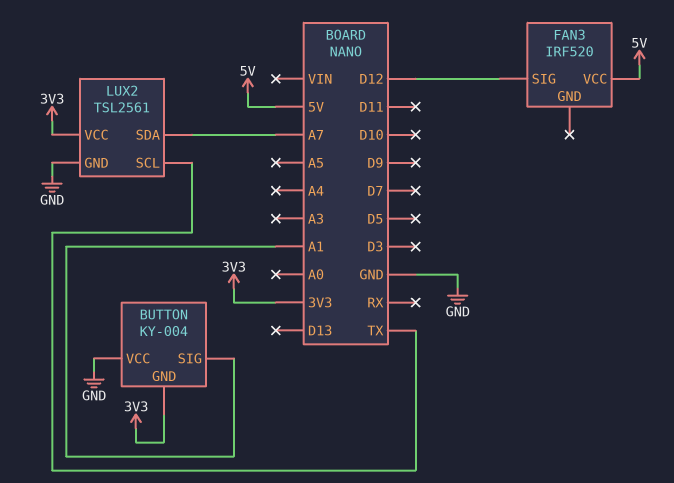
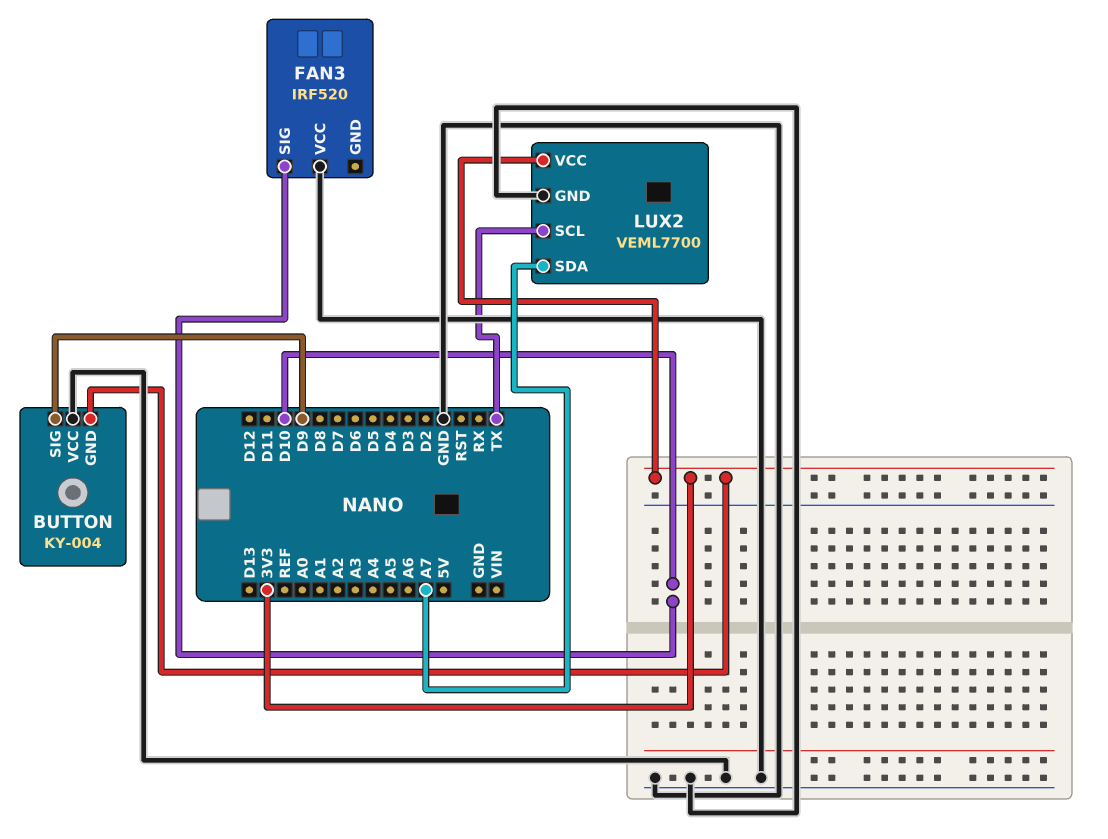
BUTTON pin SIG: A1 -> D9
FAN3 pin SIG: D12 -> D10
FAN3 pin VCC: 5V -> GND
LUX2: TSL2561 -> VEML7700

